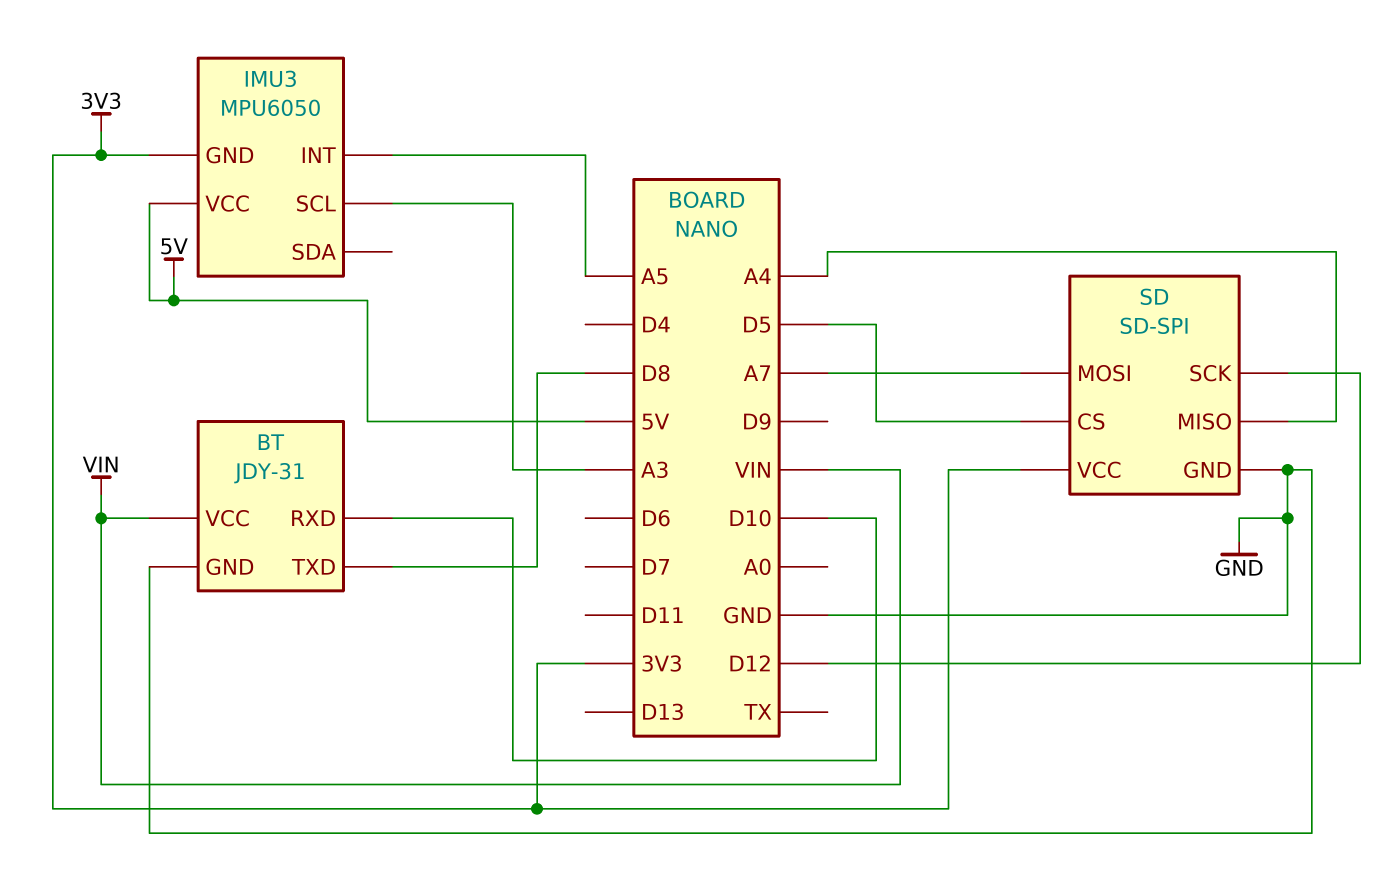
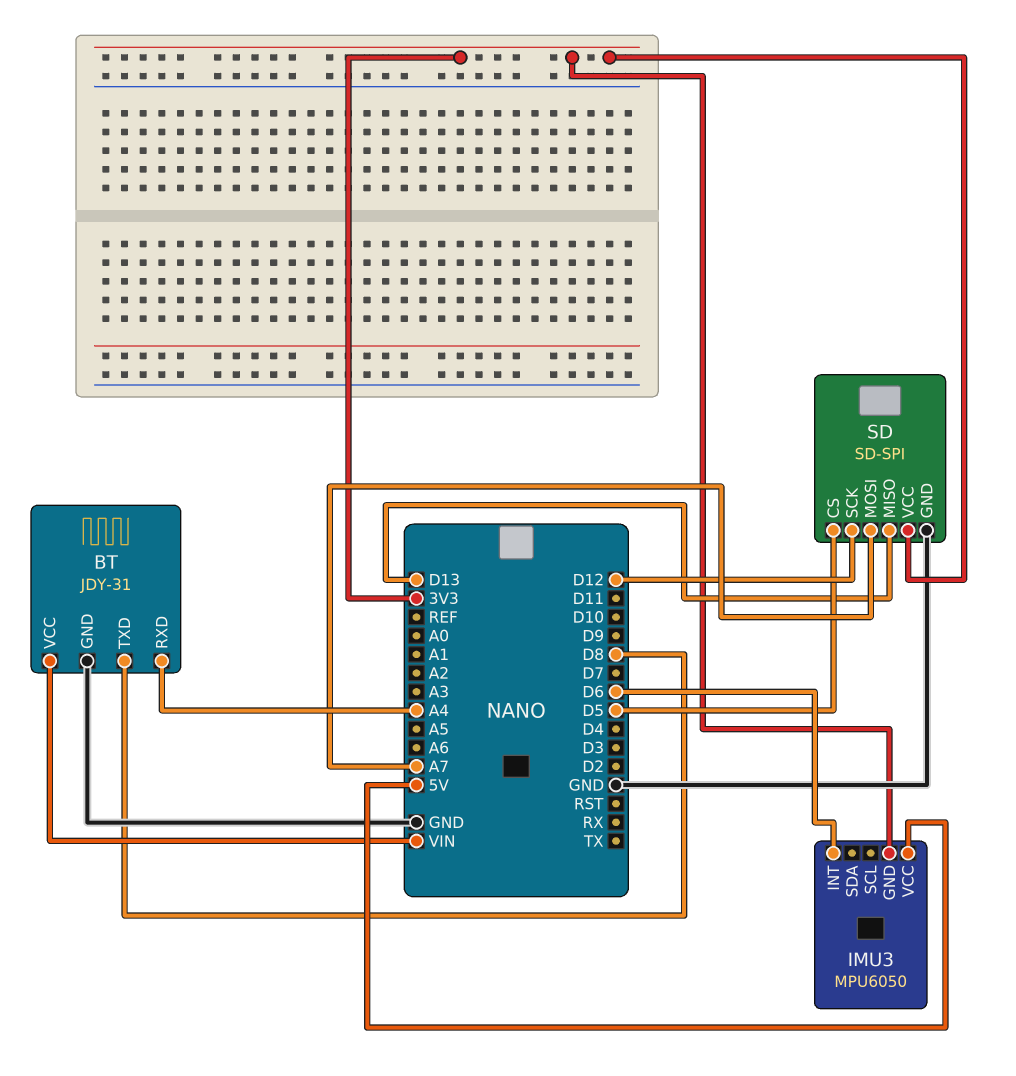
BT pin RXD: D10 -> A4
IMU3 pin INT: A5 -> D6
IMU3 pin SCL: A3 -> none
SD pin MISO: A4 -> D13

